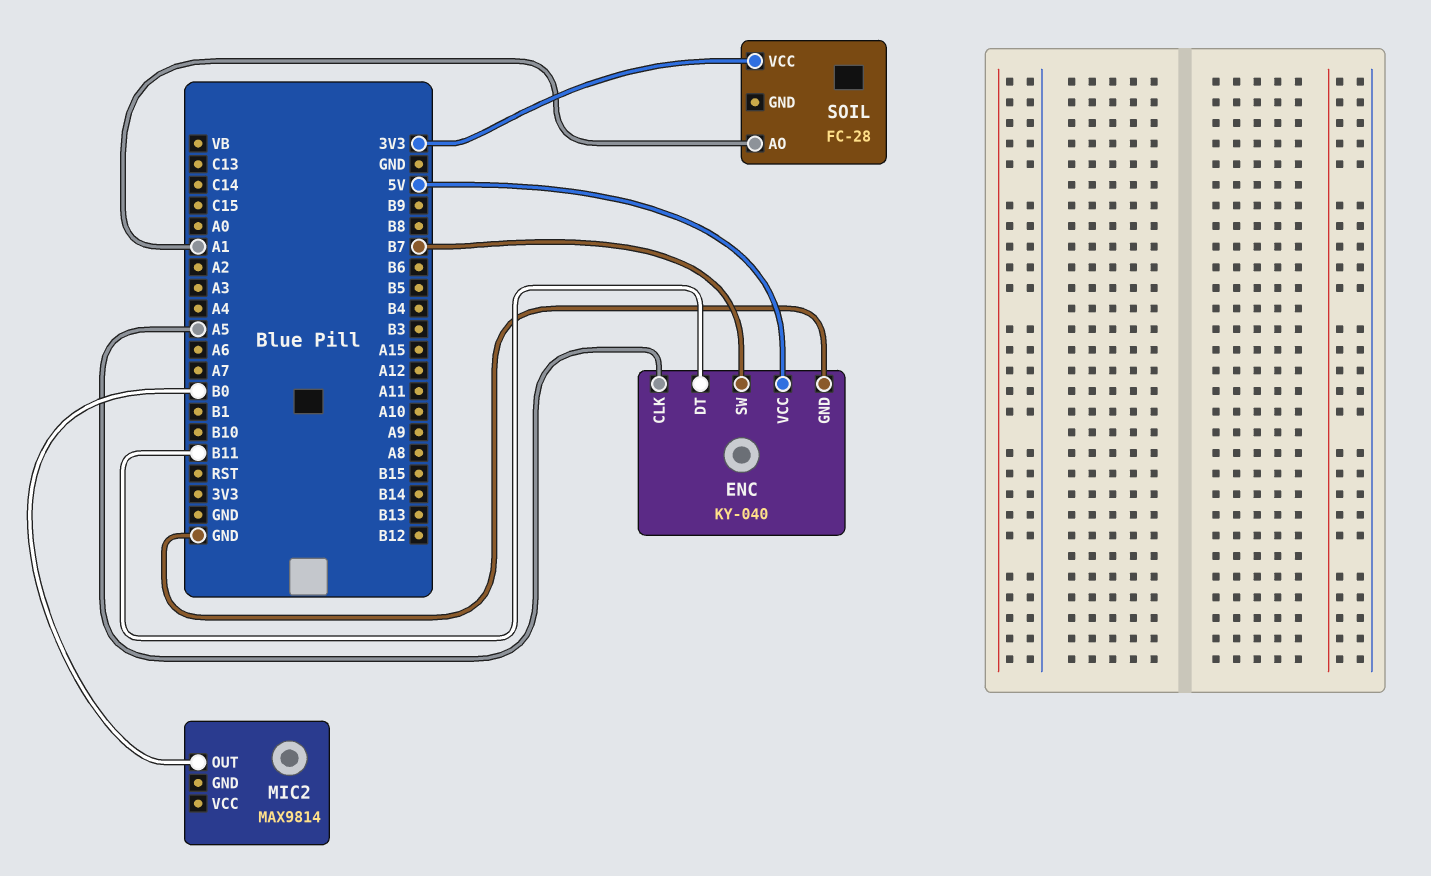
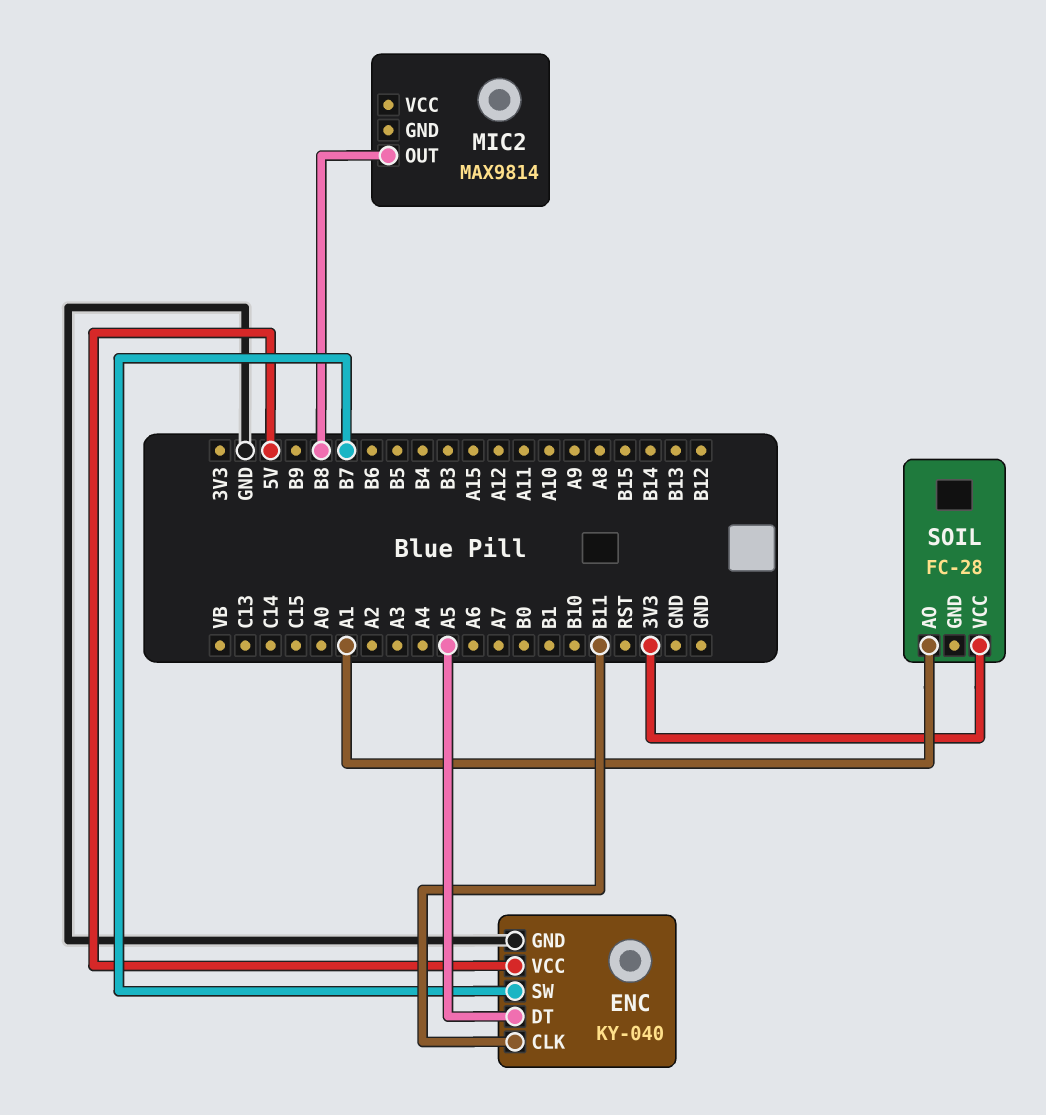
ENC pin CLK: A5 -> B11
ENC pin DT: B11 -> A5
MIC2 pin OUT: B0 -> B8

